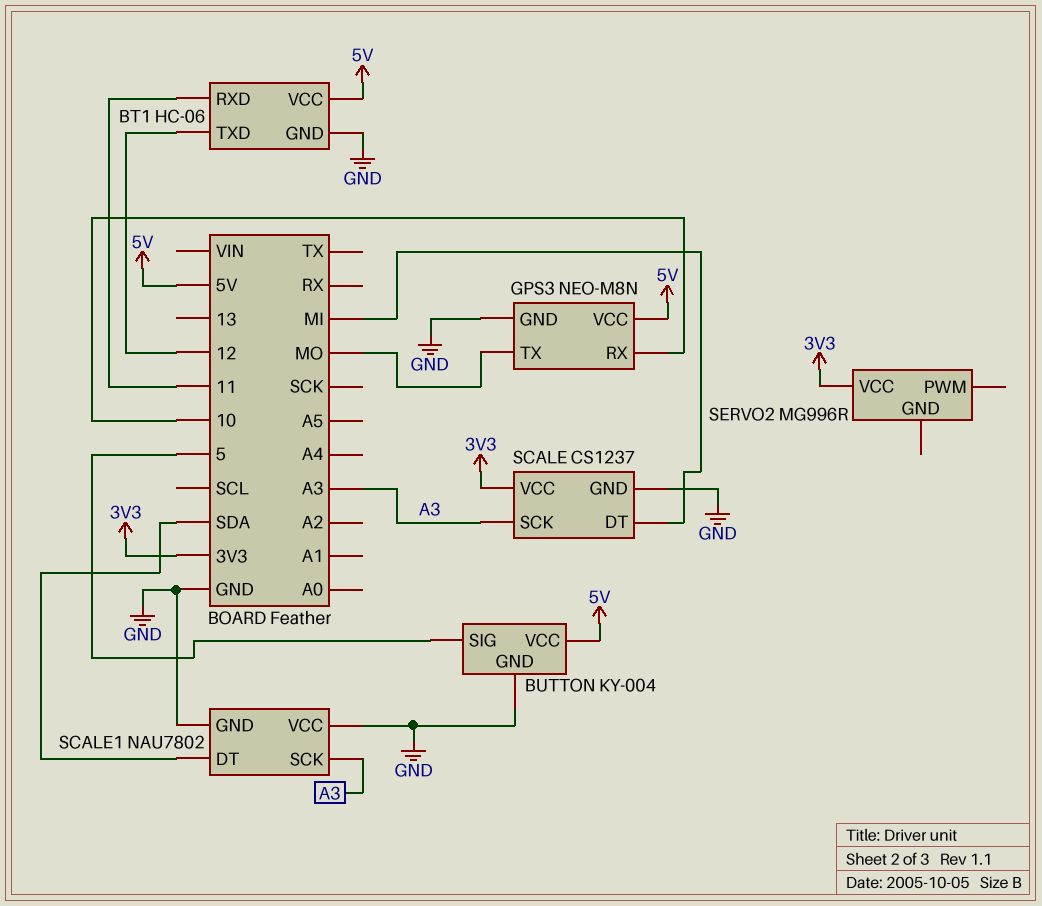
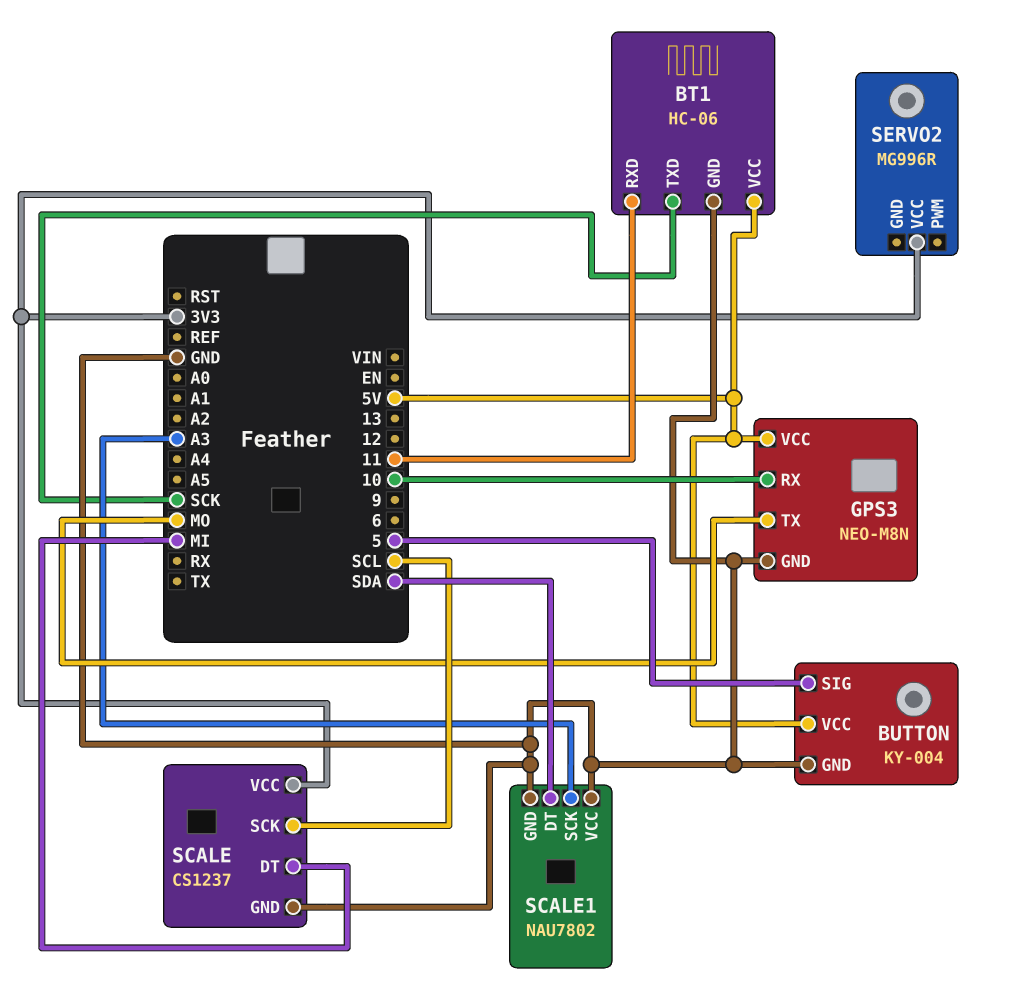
BT1 pin TXD: 12 -> SCK
SCALE pin SCK: A3 -> SCL

